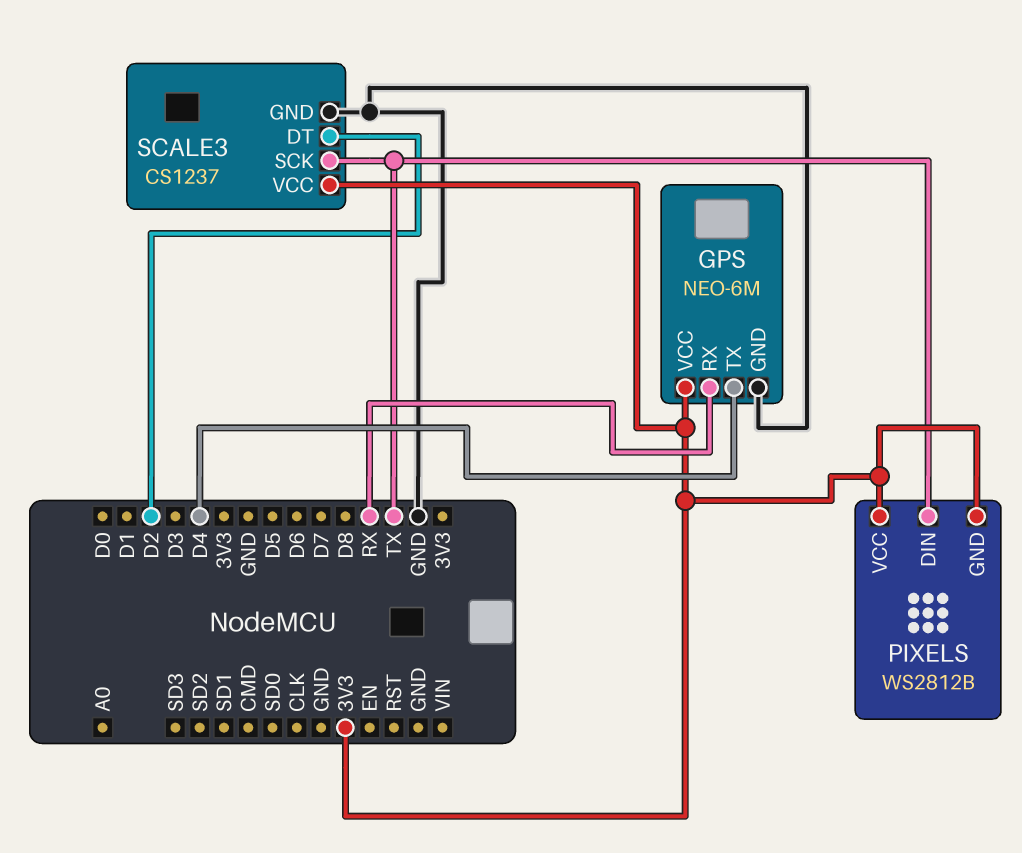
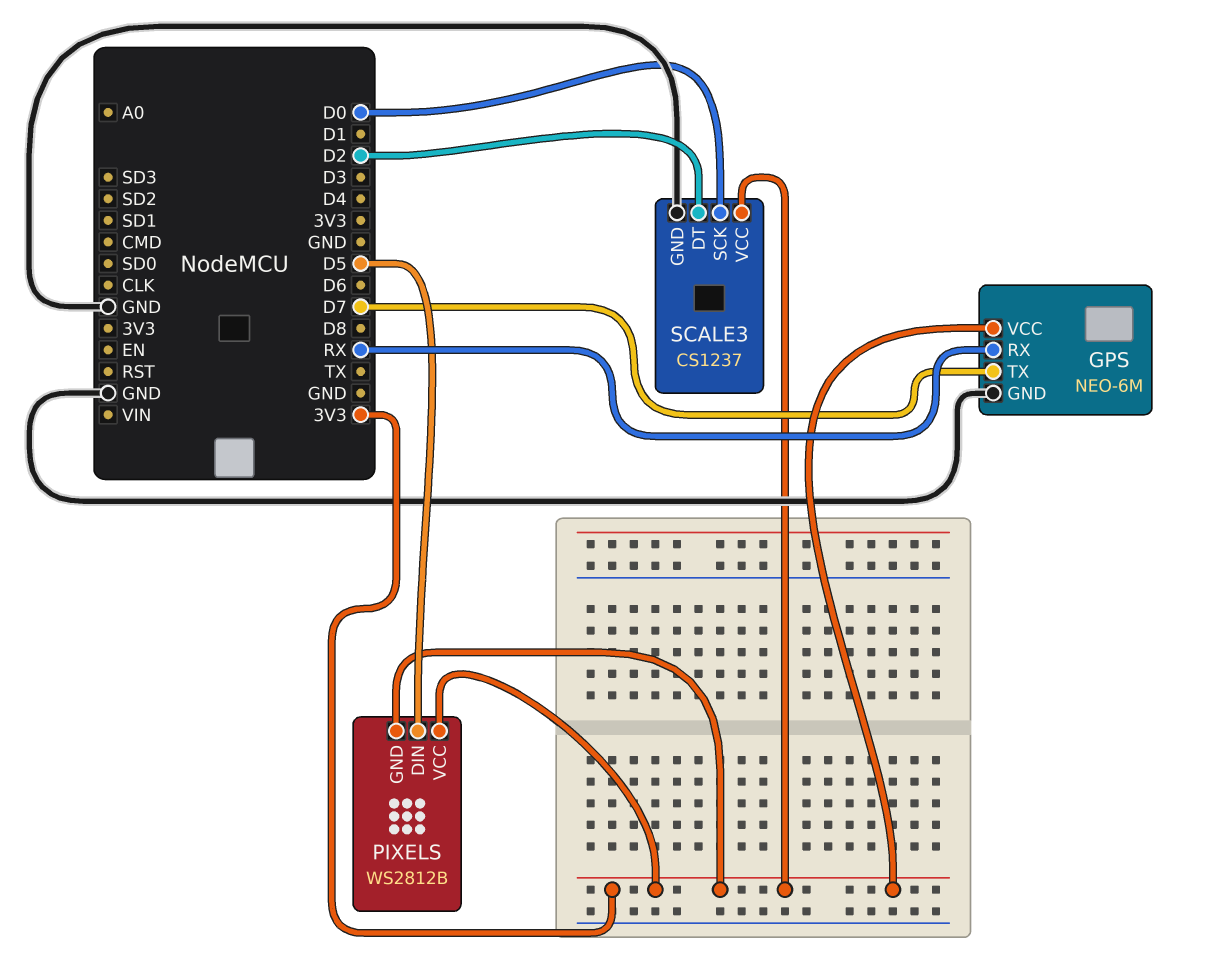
GPS pin TX: D4 -> D7
PIXELS pin DIN: TX -> D5
SCALE3 pin SCK: TX -> D0

